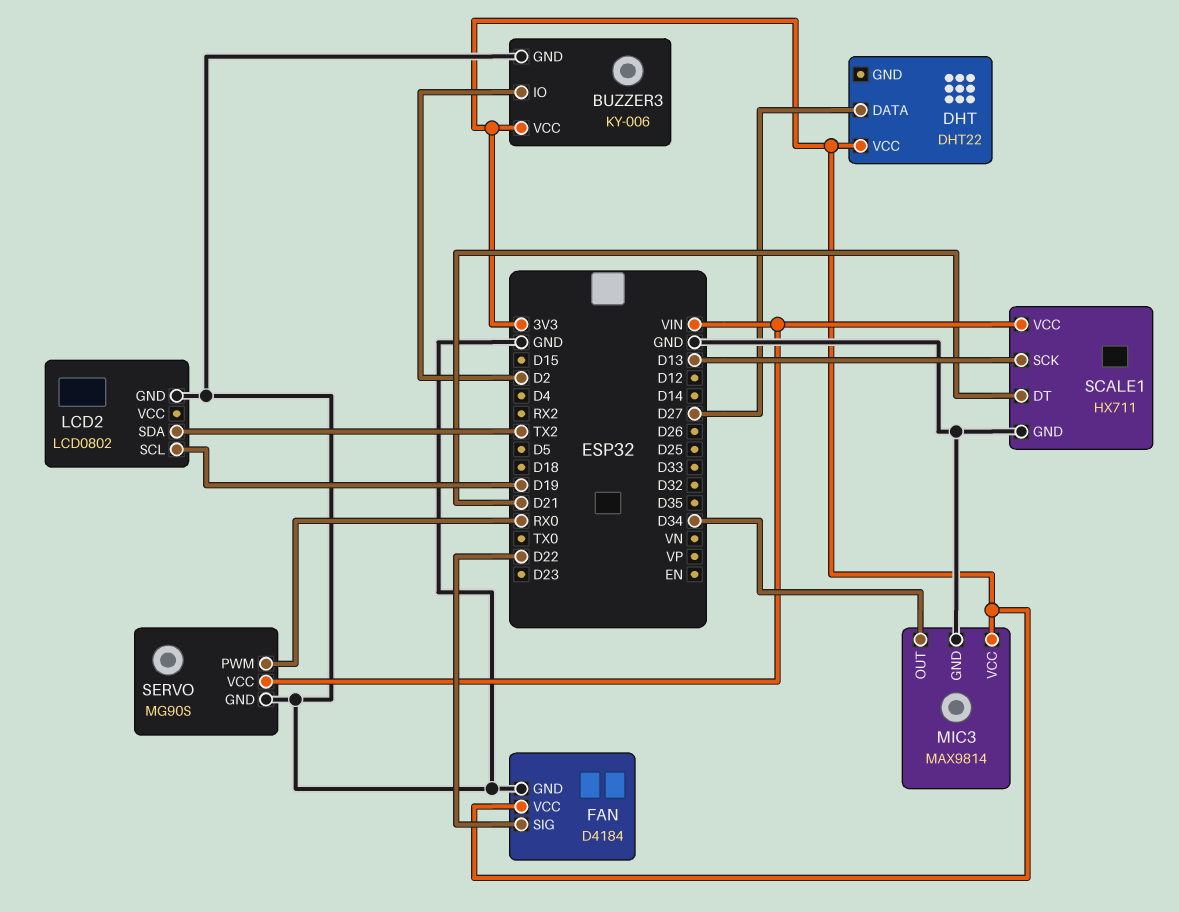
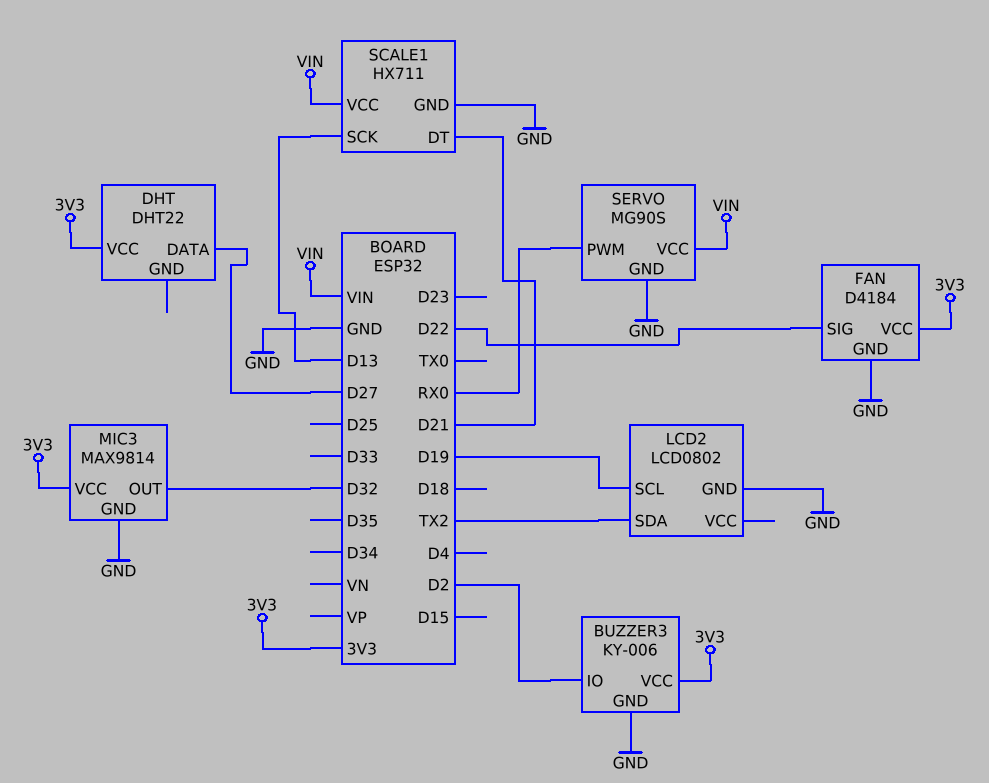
MIC3 pin OUT: D34 -> D32

